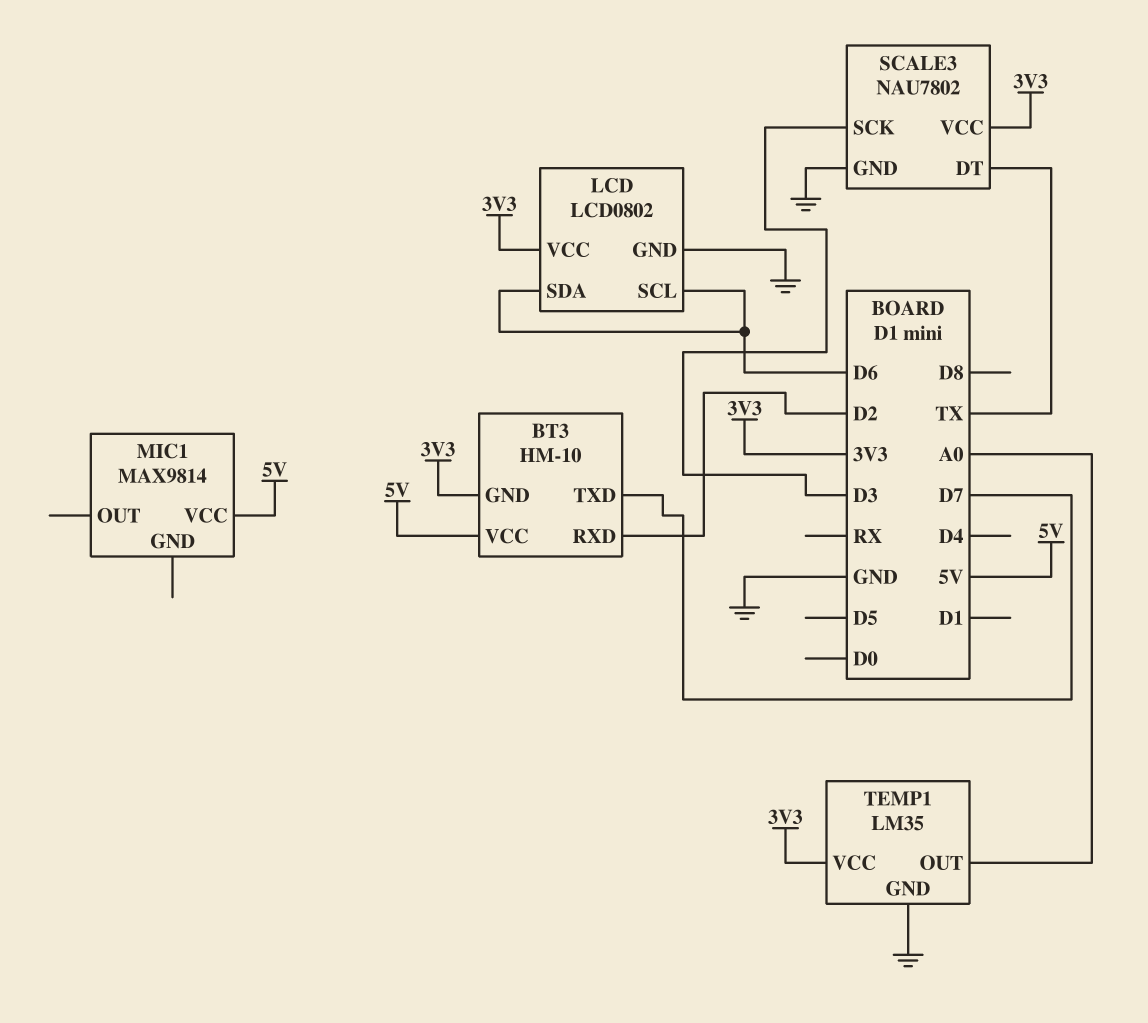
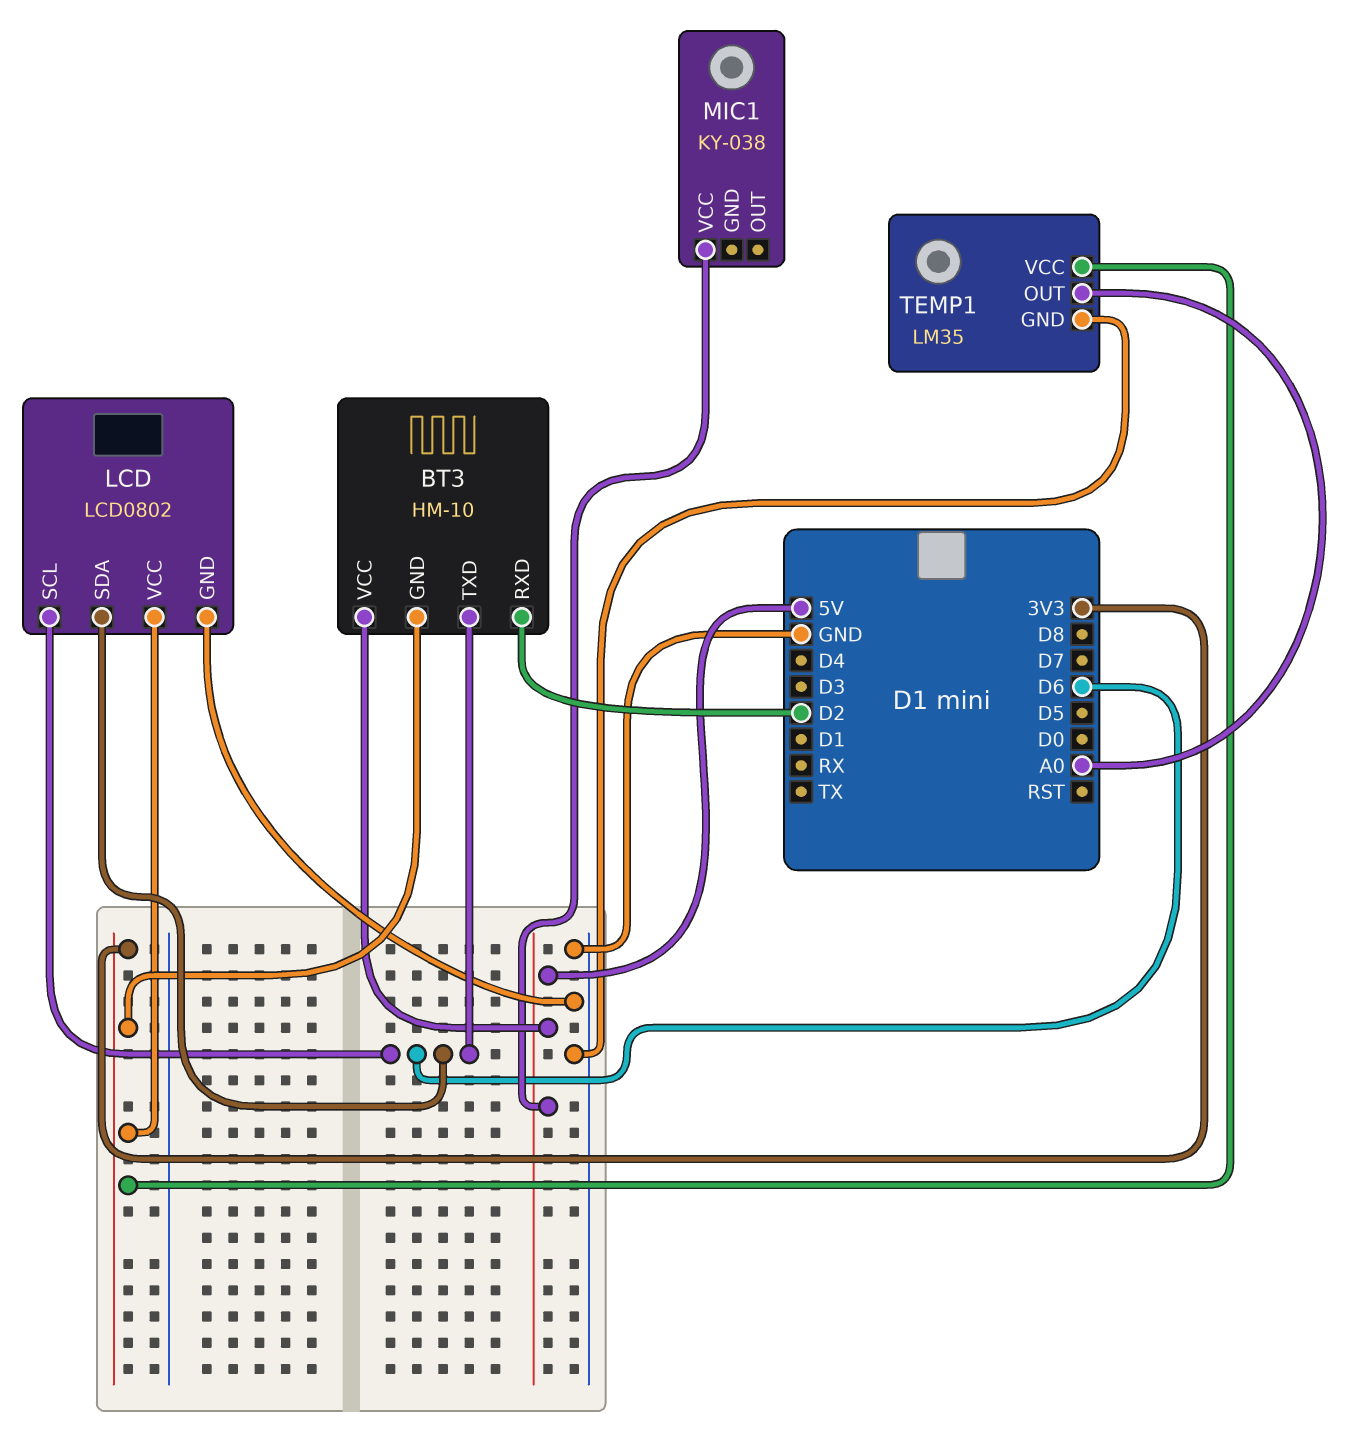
BT3 pin TXD: D7 -> D6
MIC1: MAX9814 -> KY-038
SCALE3: NAU7802 -> none
SCALE3 pin DT: TX -> none
SCALE3 pin GND: GND -> none
SCALE3 pin SCK: D3 -> none
SCALE3 pin VCC: 3V3 -> none

